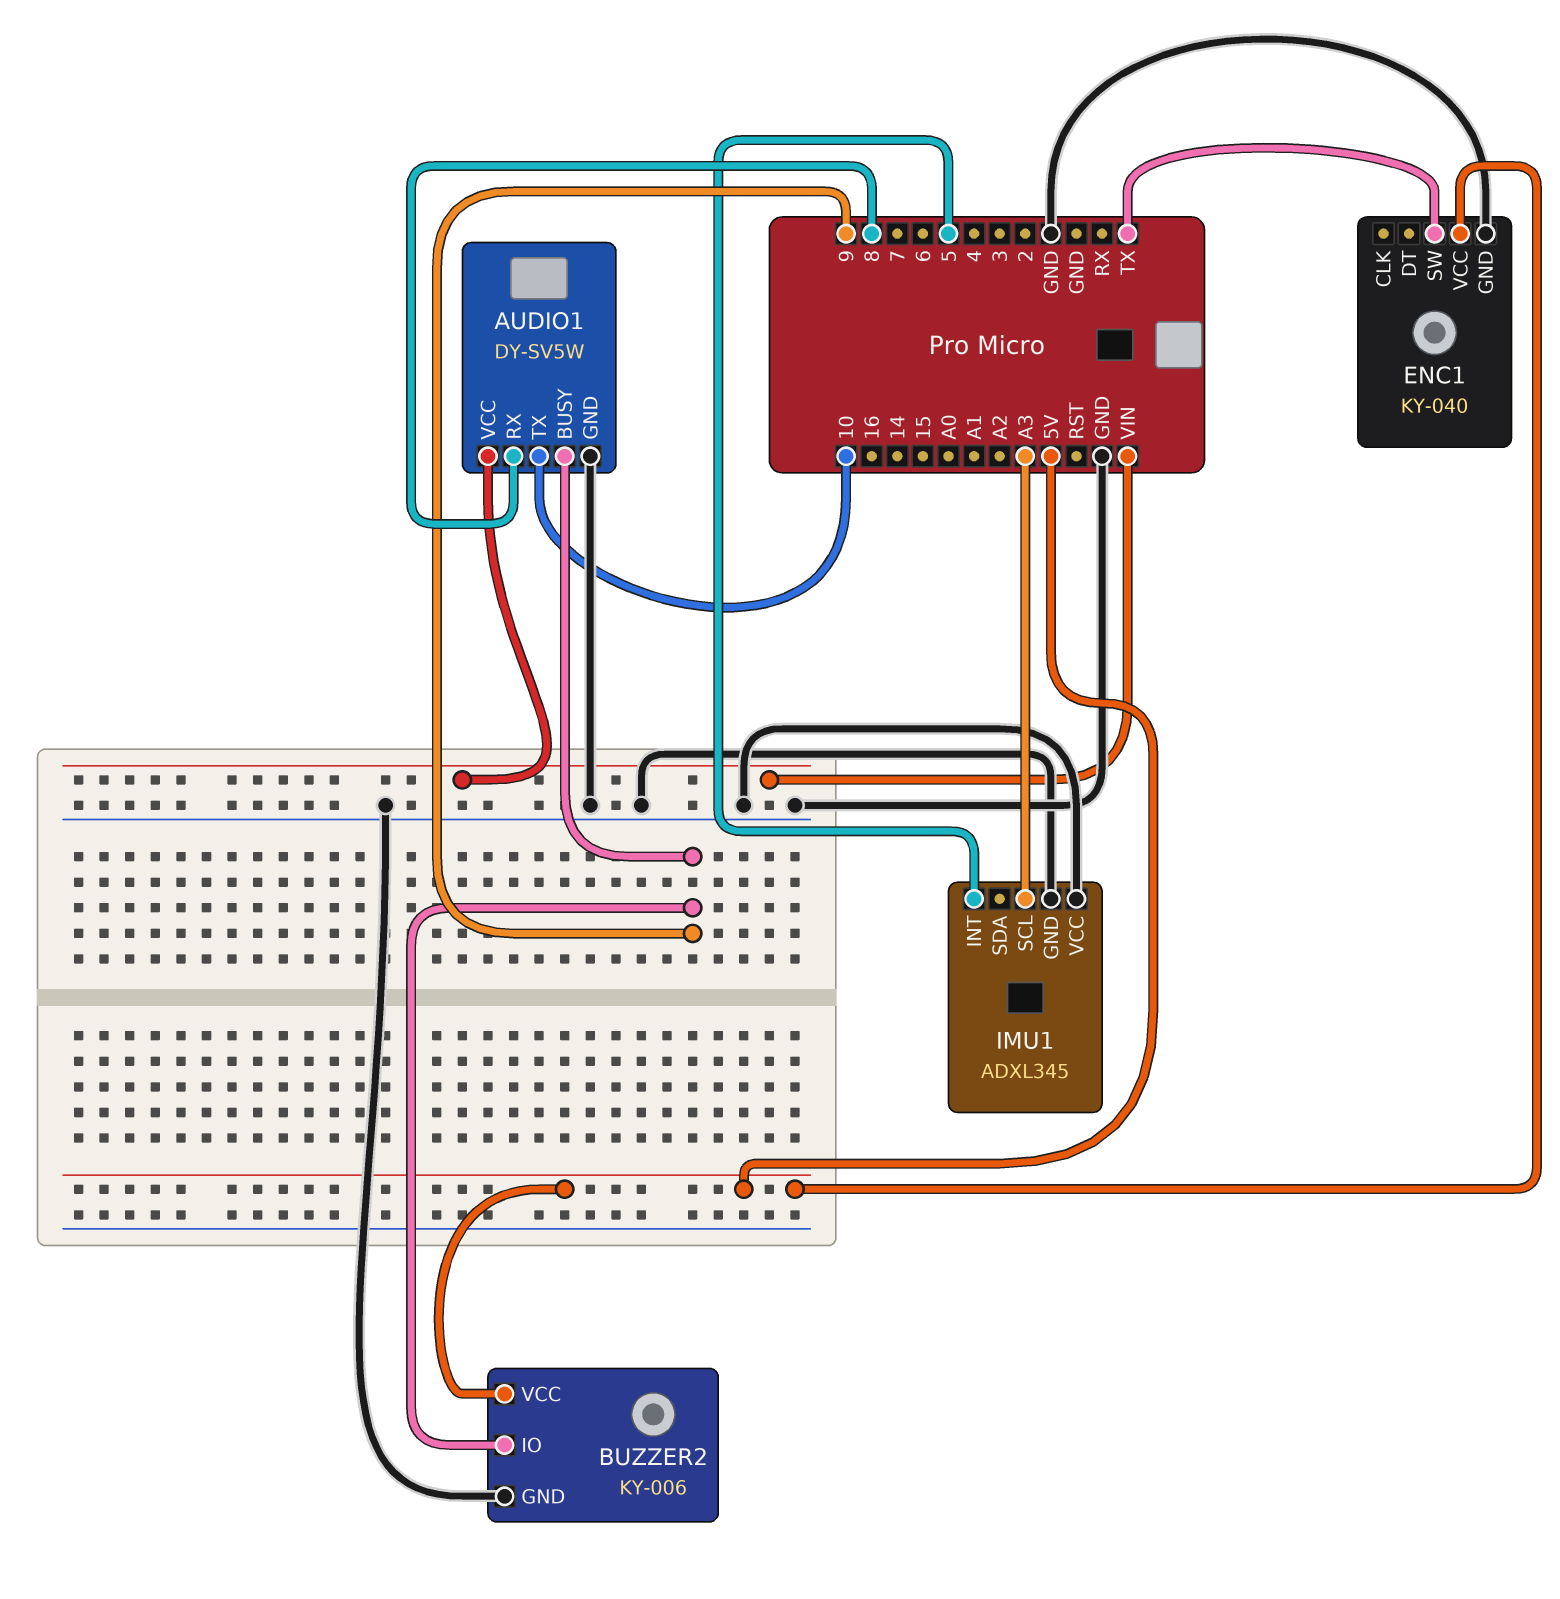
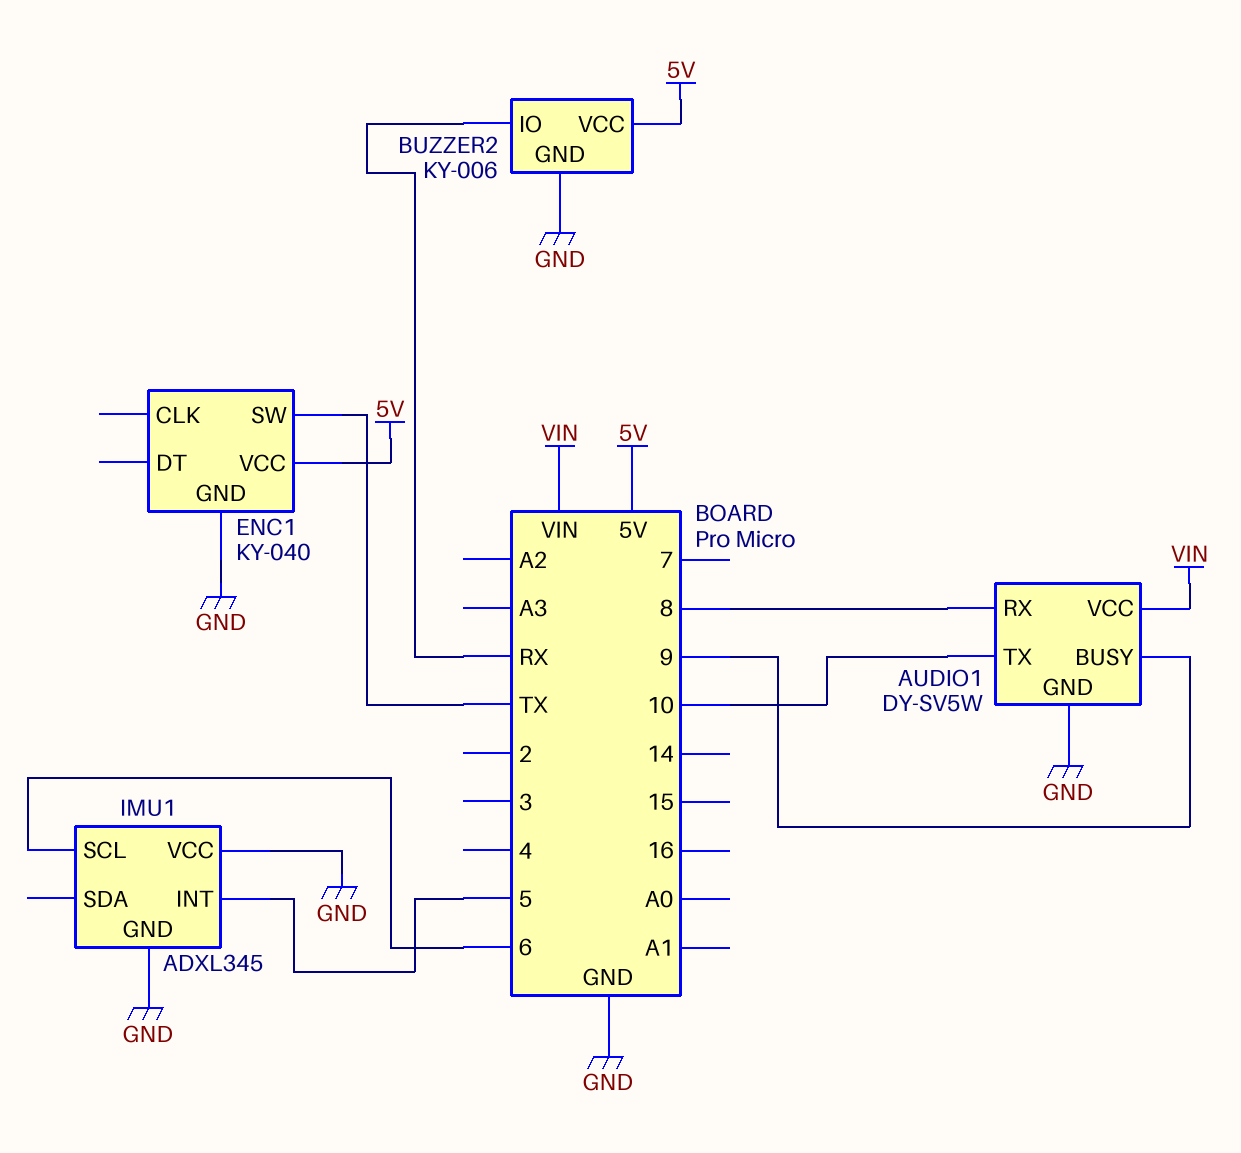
BUZZER2 pin IO: 9 -> RX
IMU1 pin SCL: A3 -> 6

